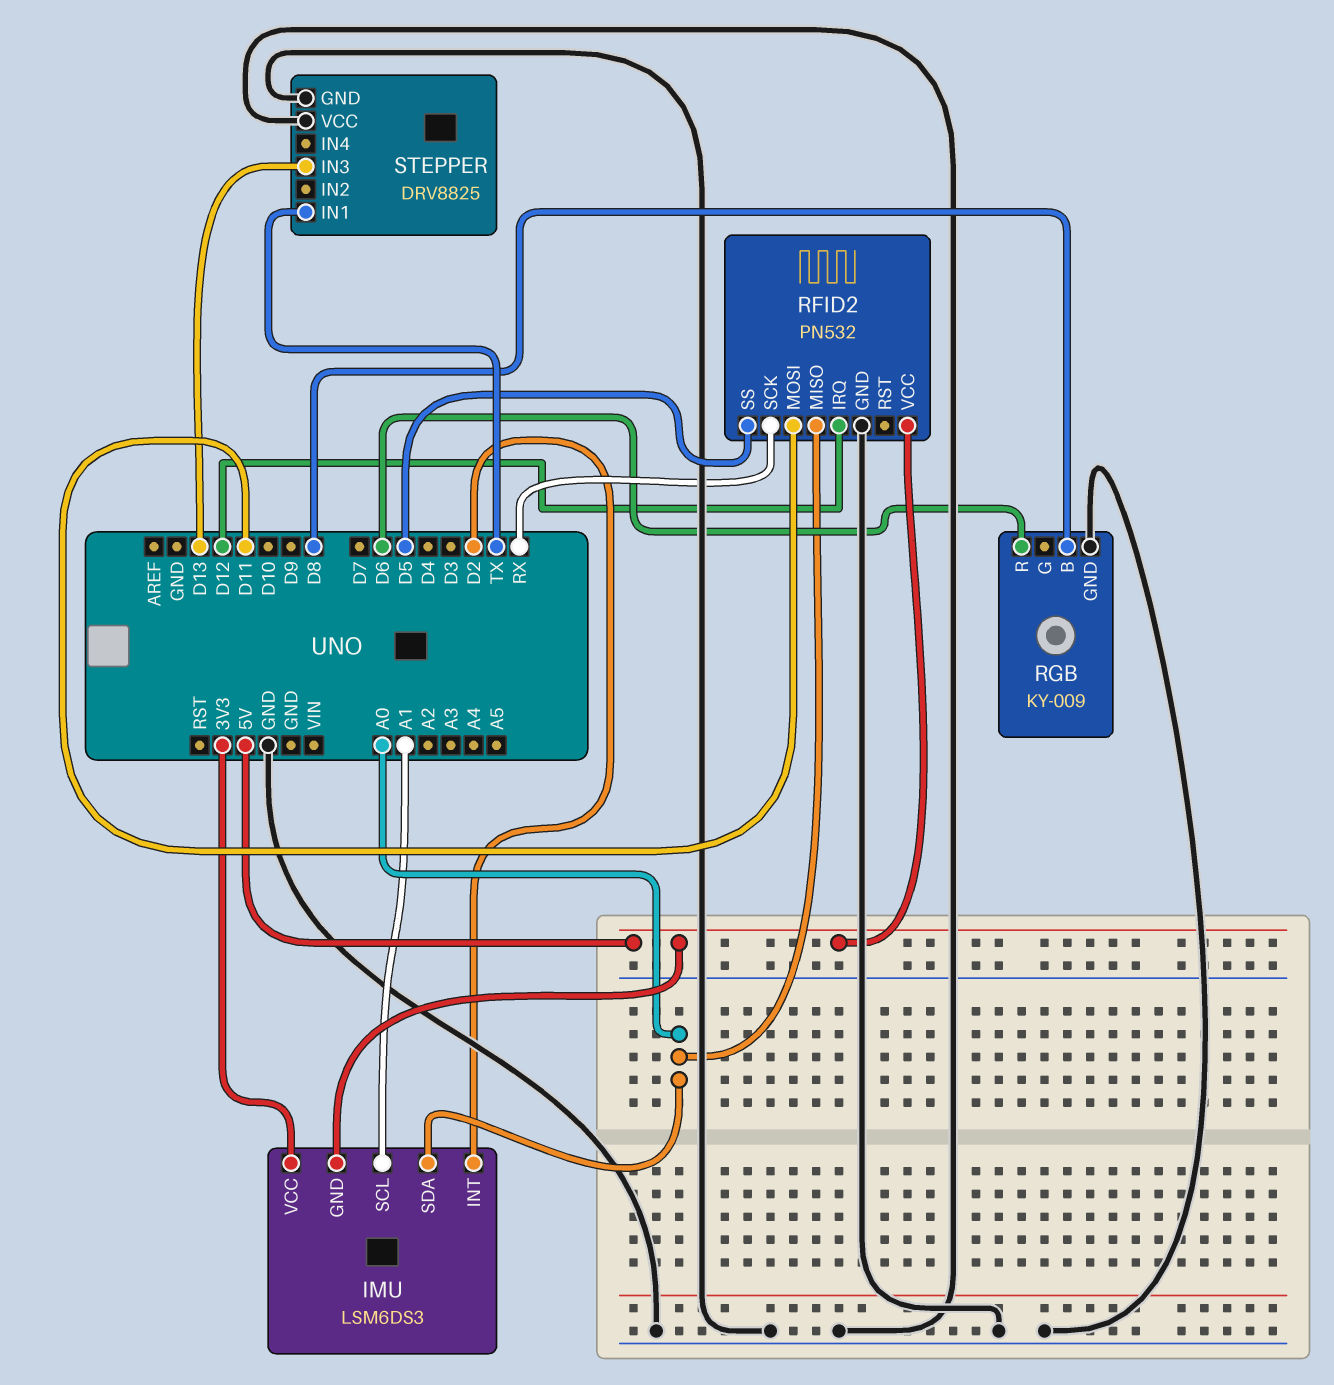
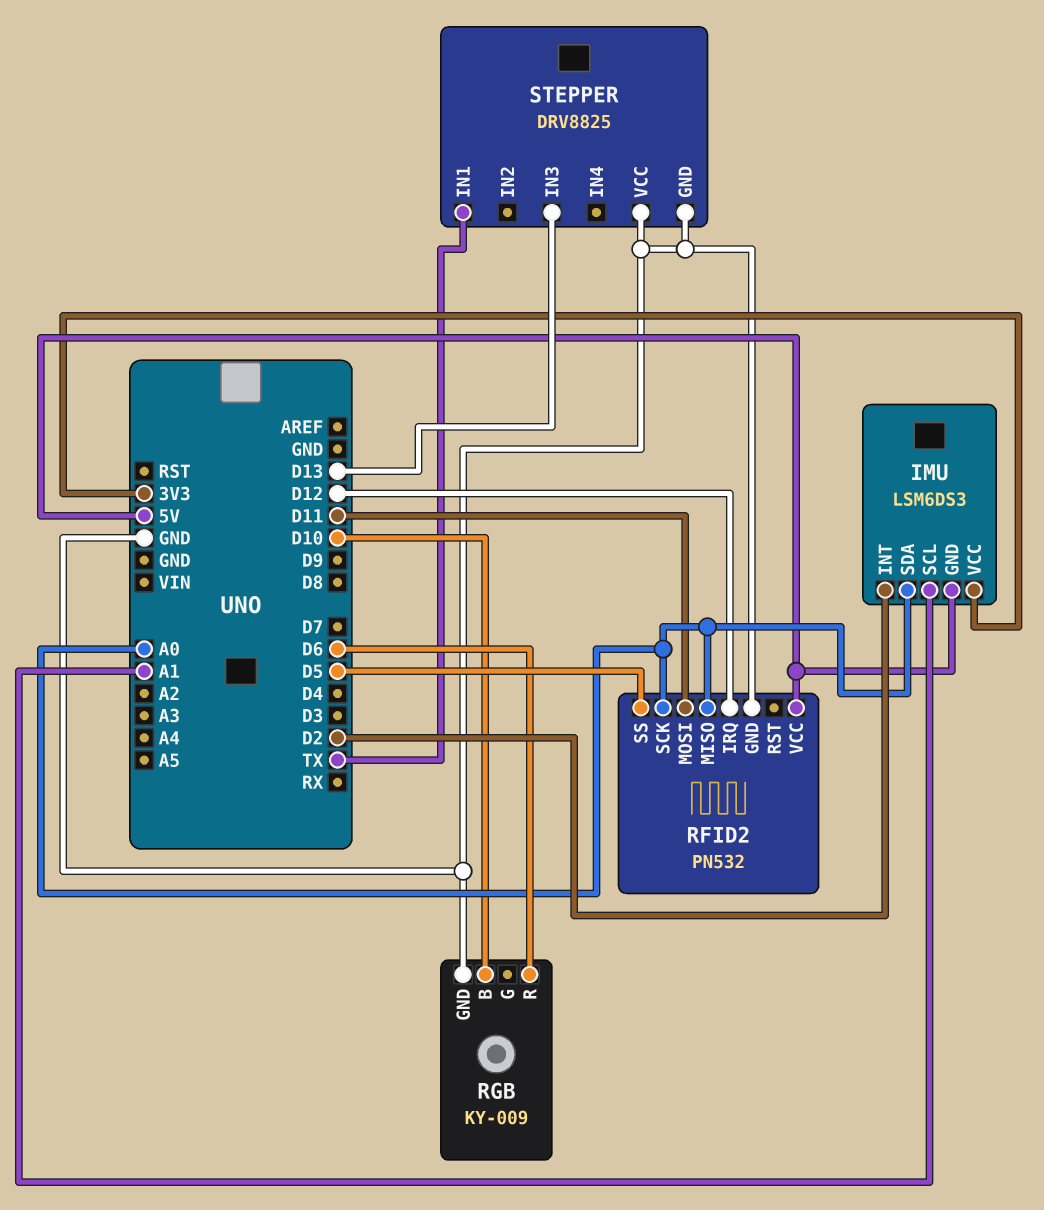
RFID2 pin SCK: RX -> A0
RGB pin B: D8 -> D10

